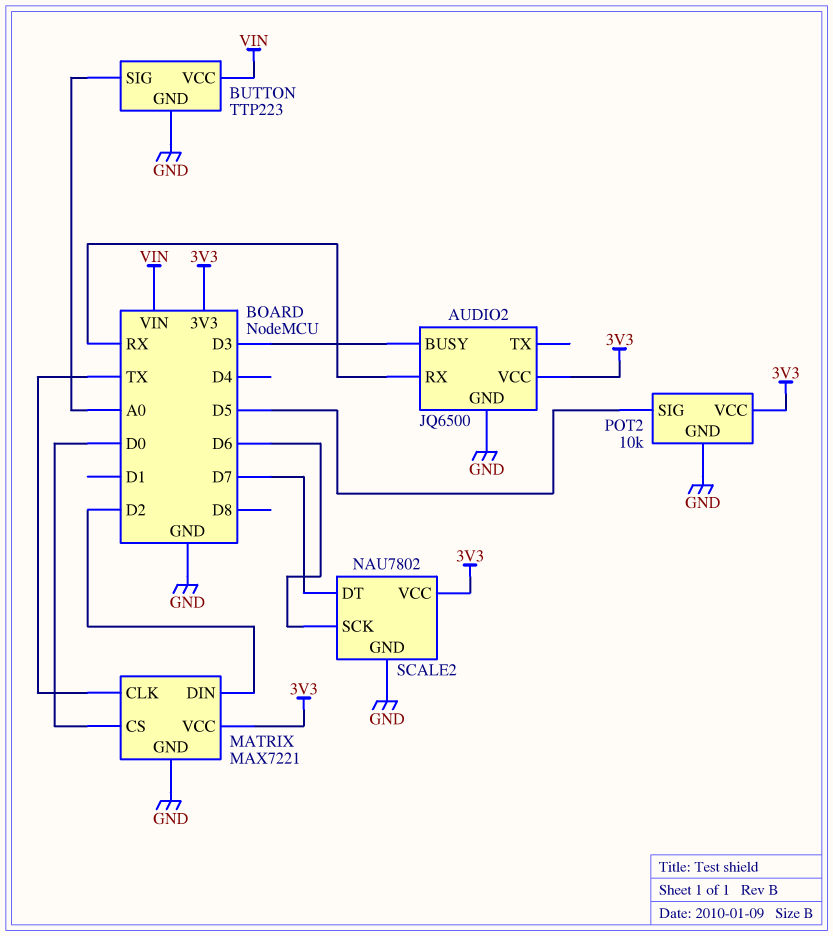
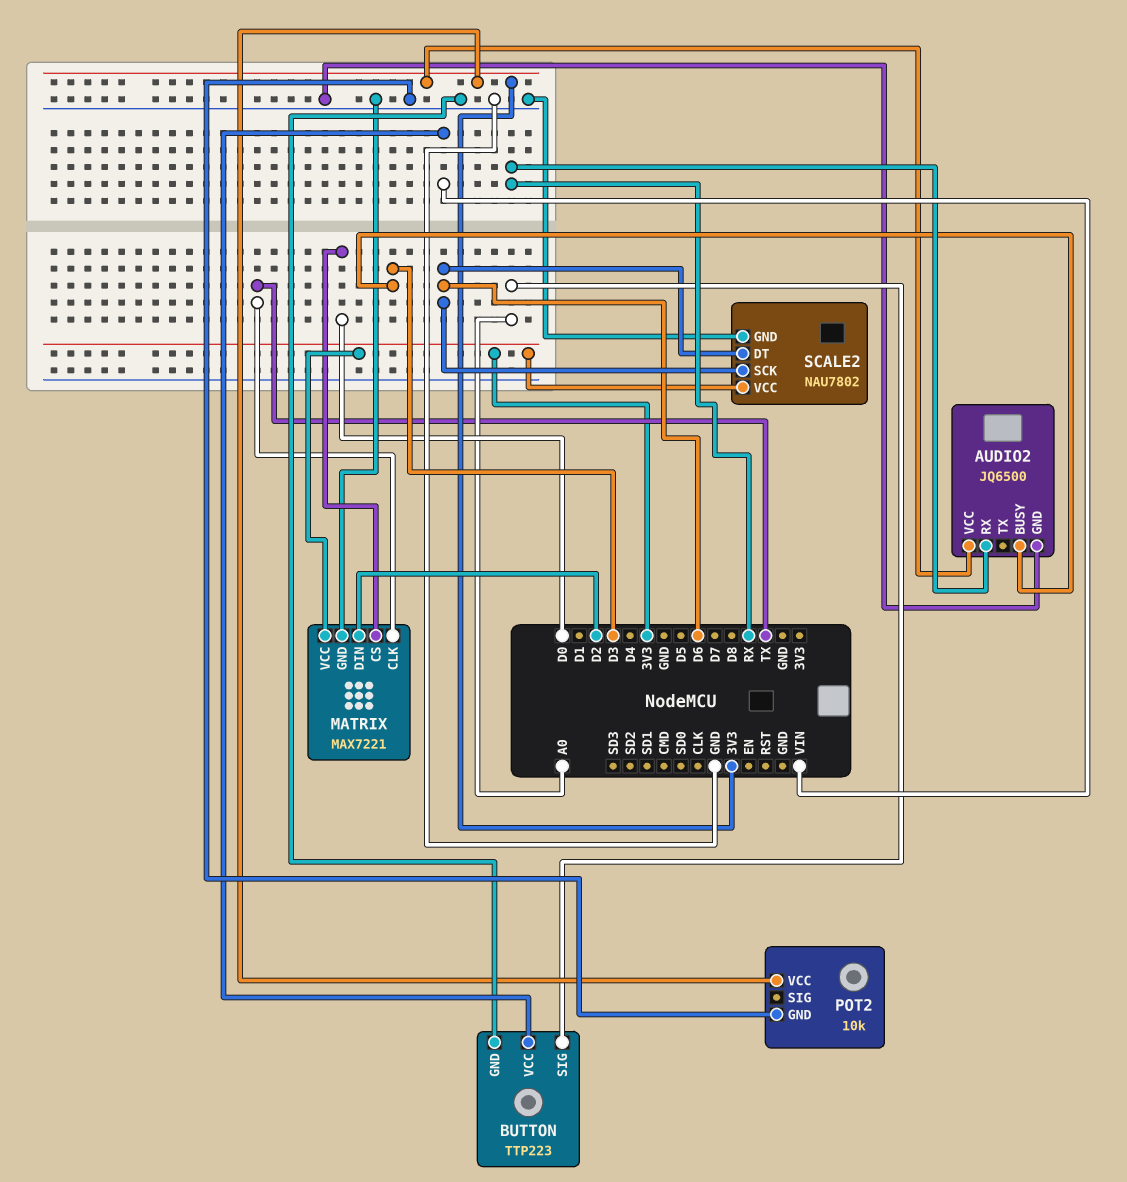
POT2 pin SIG: D5 -> none
SCALE2 pin DT: D7 -> D6

